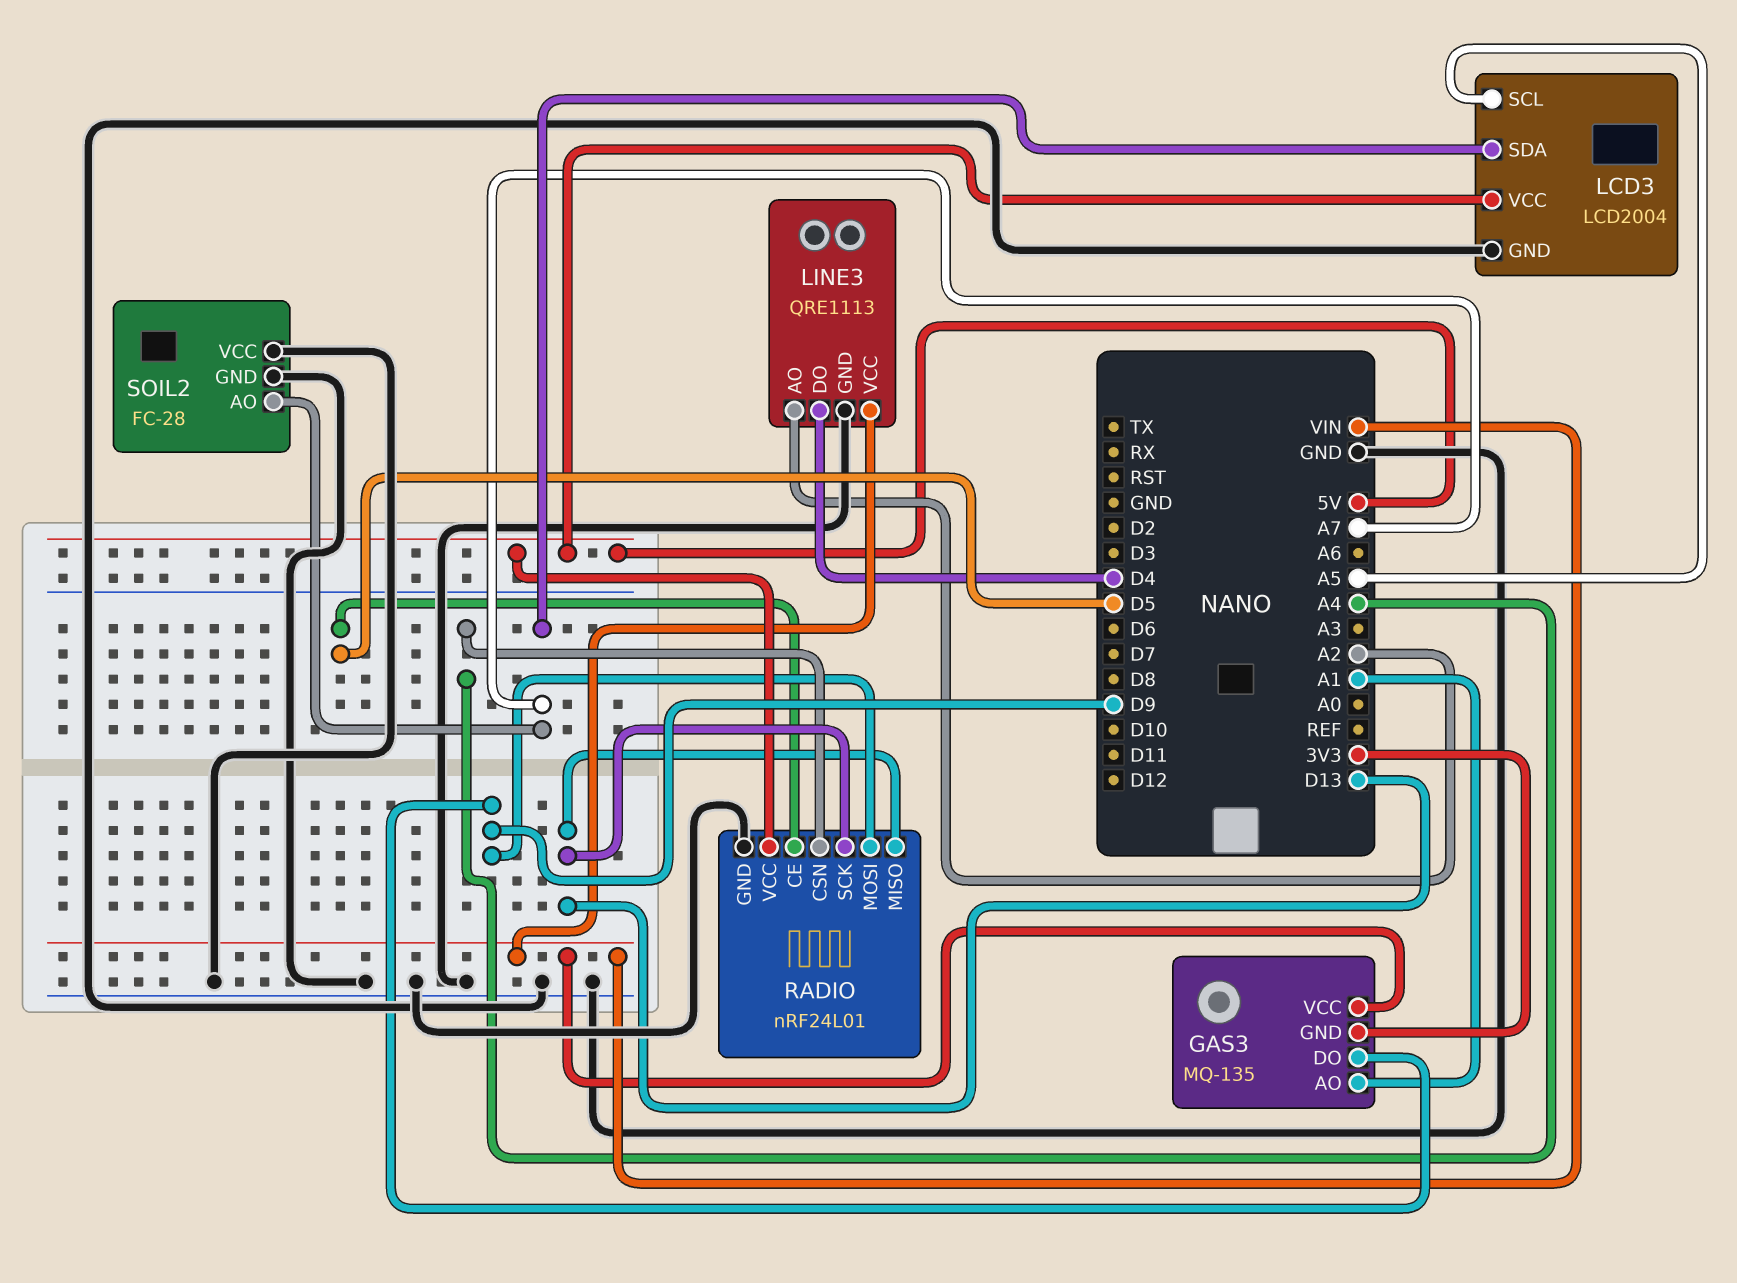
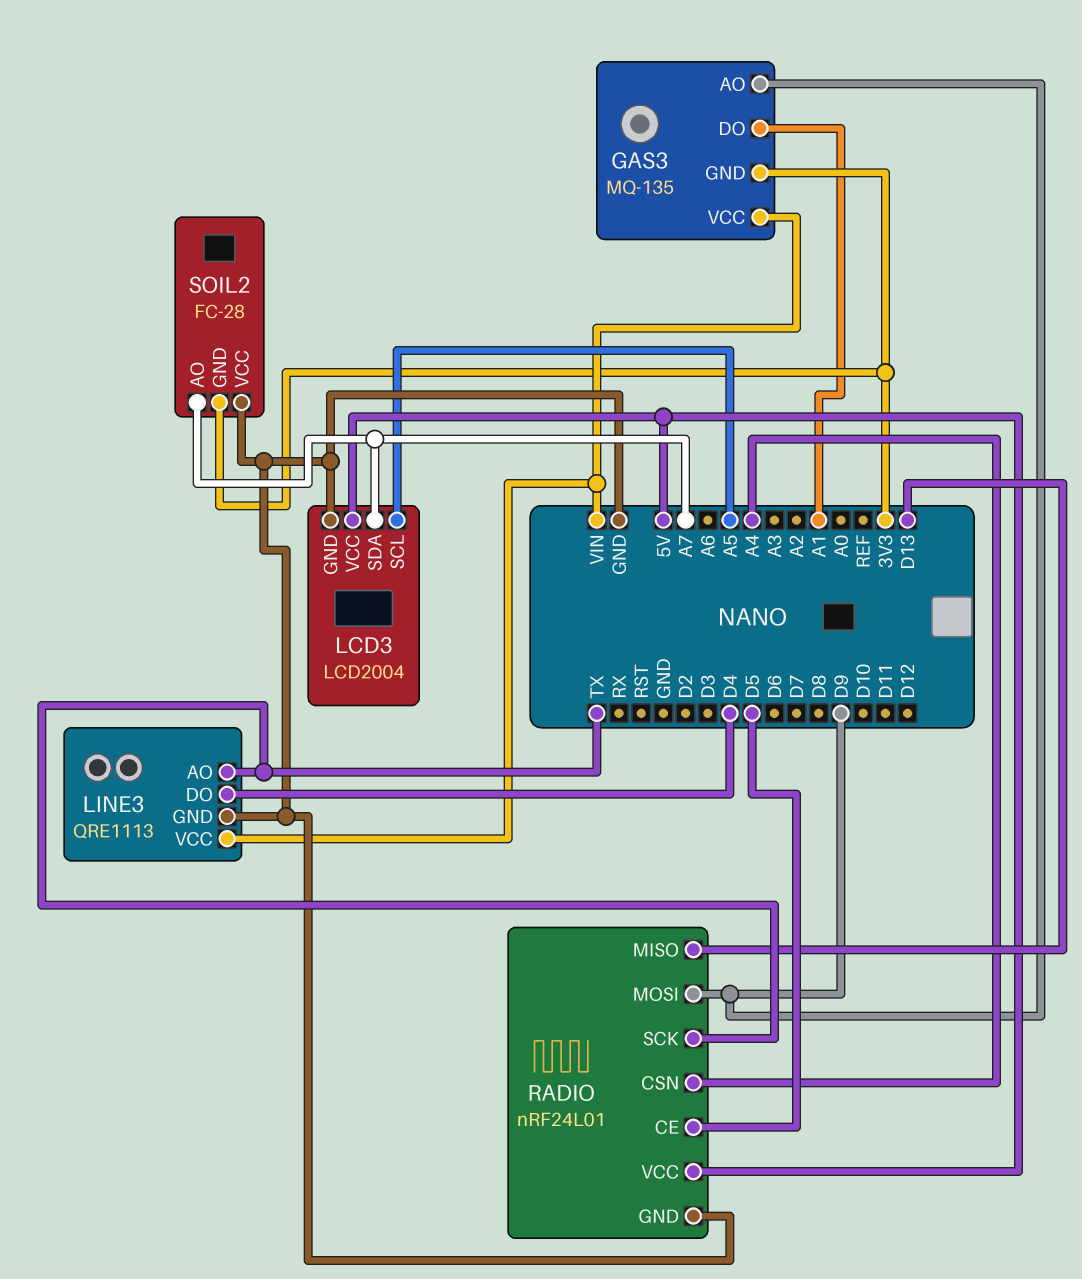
GAS3 pin AO: A1 -> D9
GAS3 pin DO: D9 -> A1
LINE3 pin AO: A2 -> TX
RADIO pin SCK: D13 -> TX
SOIL2 pin GND: GND -> 3V3

